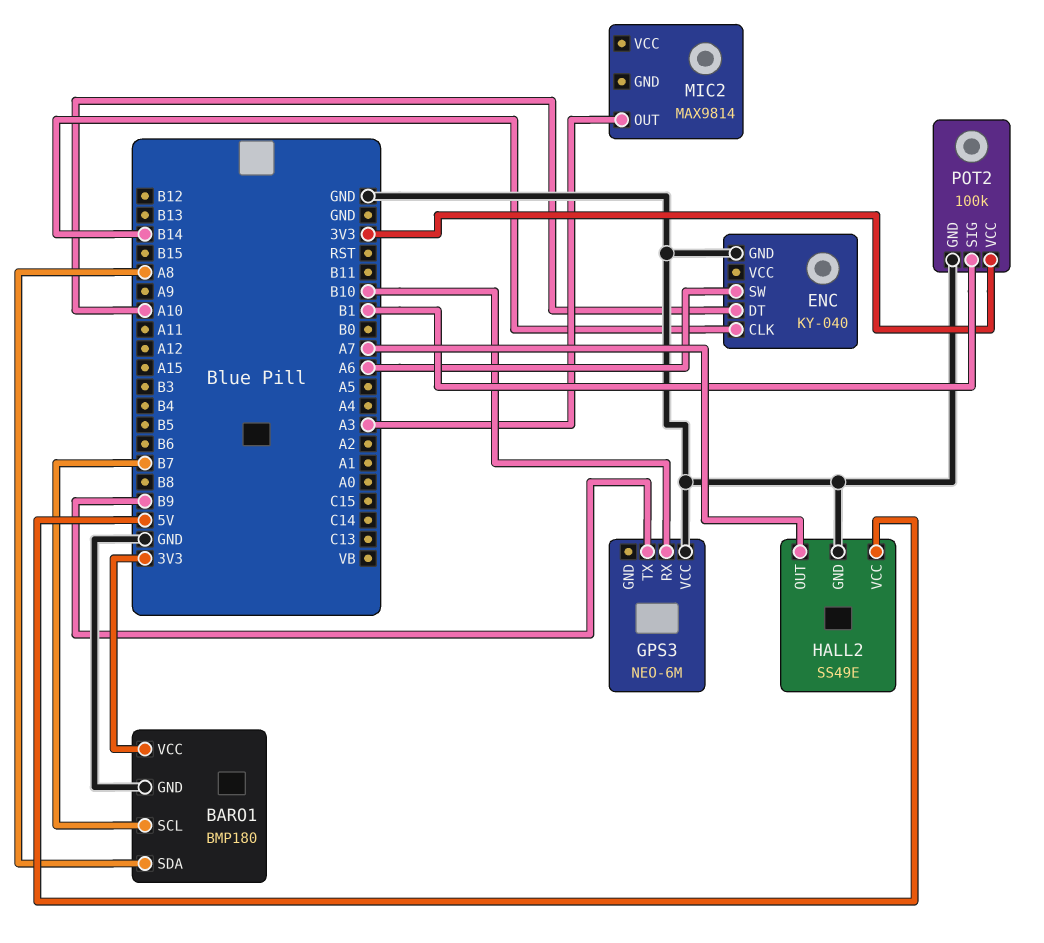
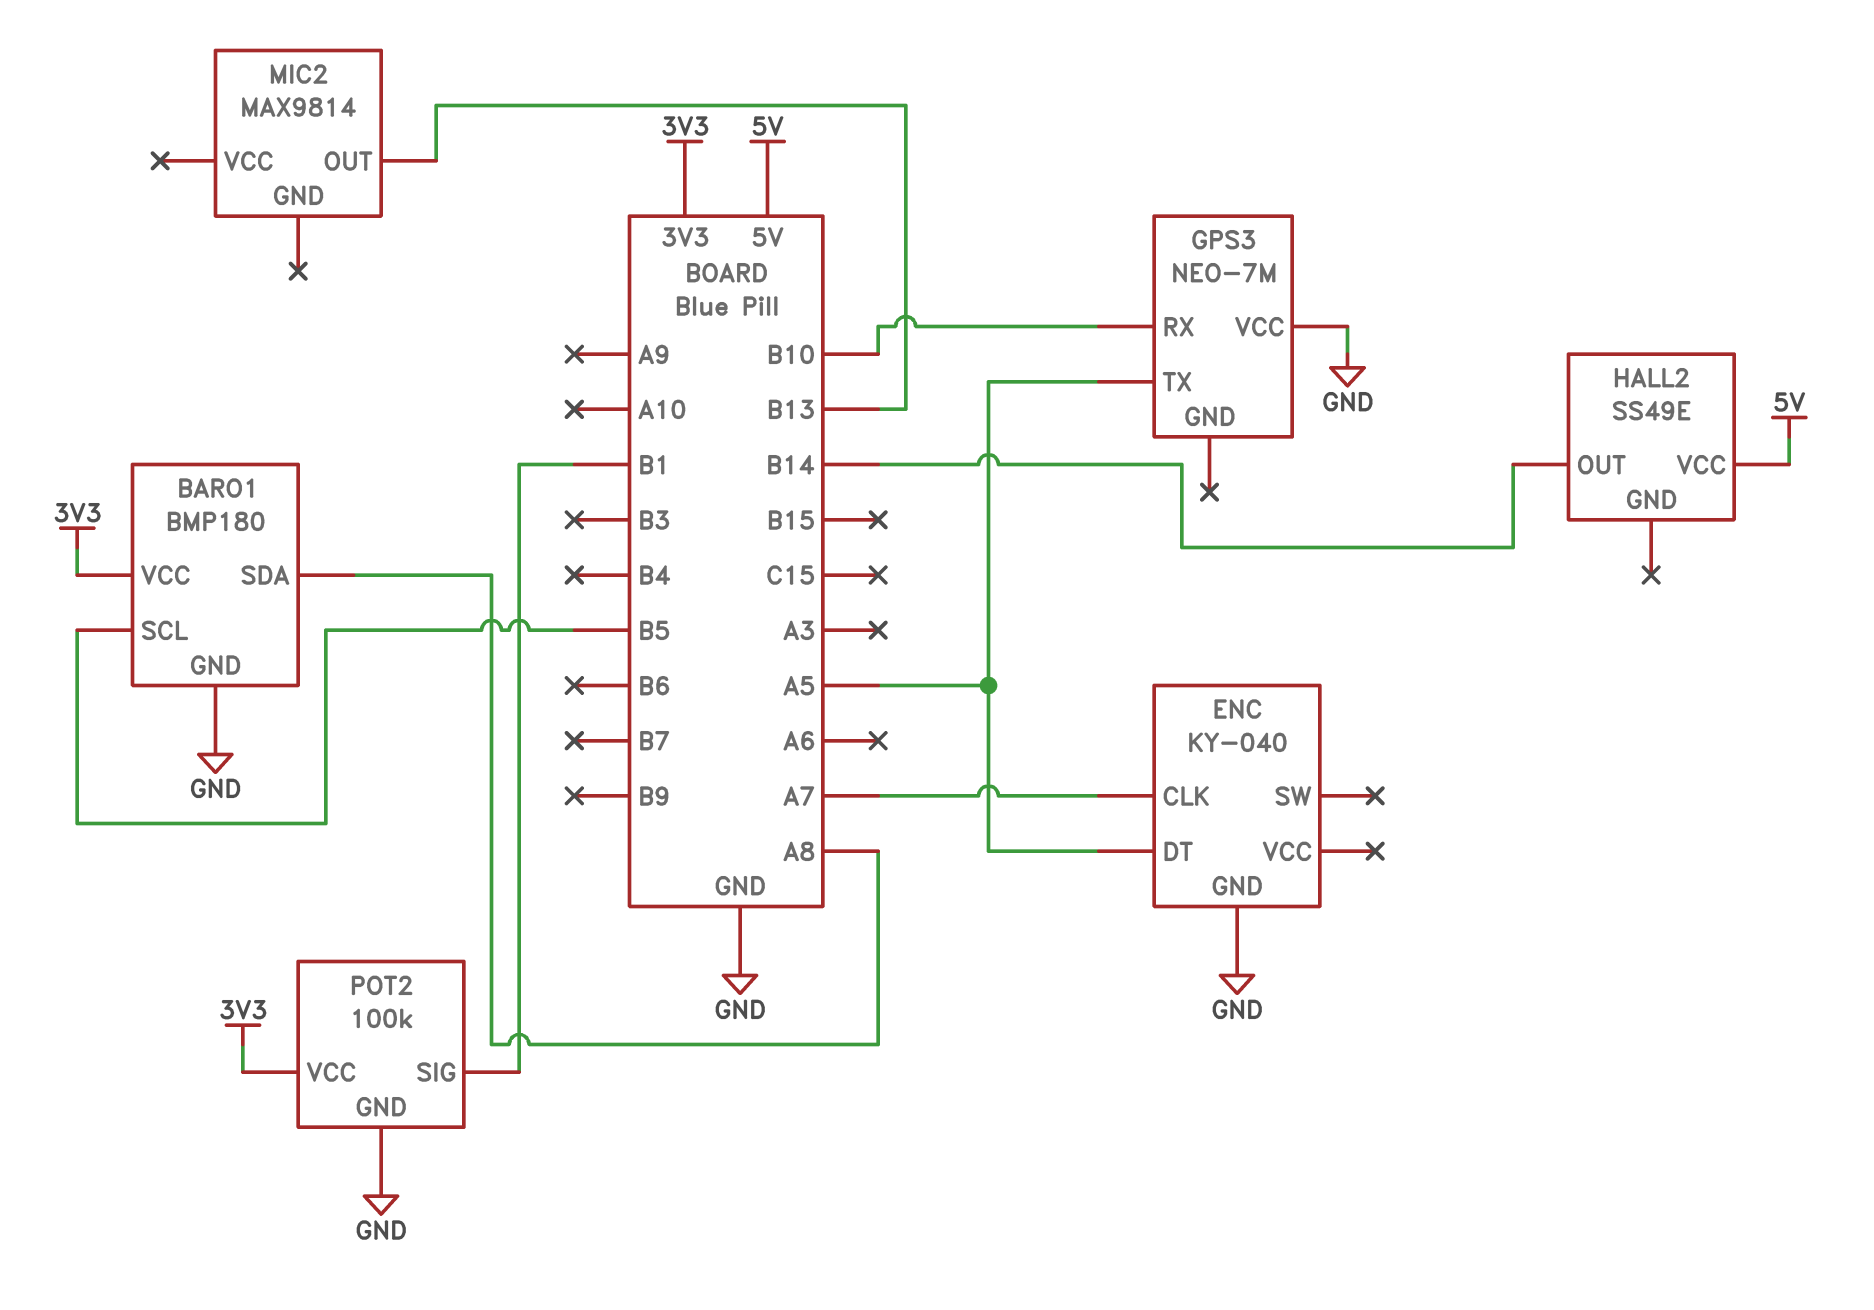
BARO1 pin SCL: B7 -> B5
ENC pin CLK: B14 -> A7
ENC pin DT: A10 -> A5
ENC pin SW: A6 -> none
GPS3: NEO-6M -> NEO-7M
GPS3 pin TX: B9 -> A5
HALL2 pin GND: GND -> none
HALL2 pin OUT: A7 -> B14
MIC2 pin OUT: A3 -> B13

